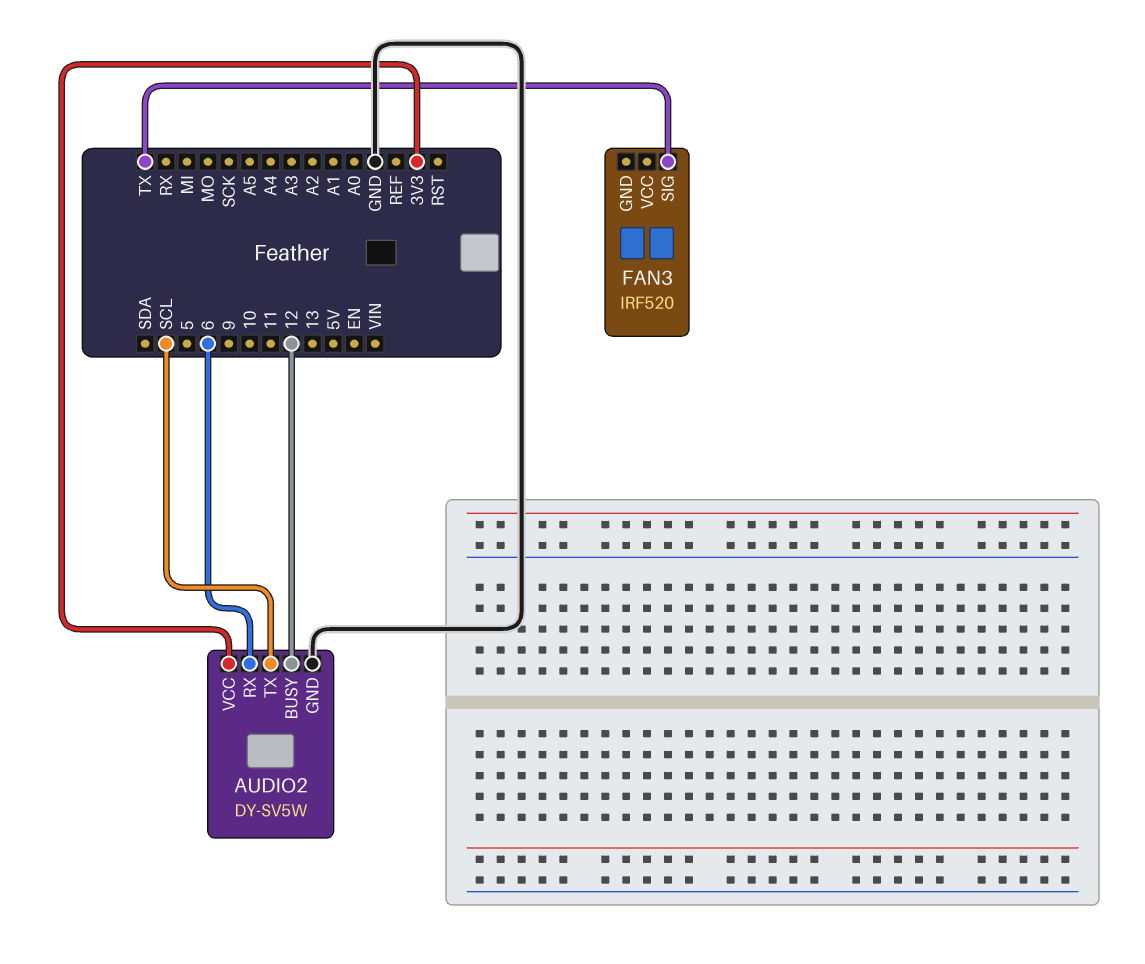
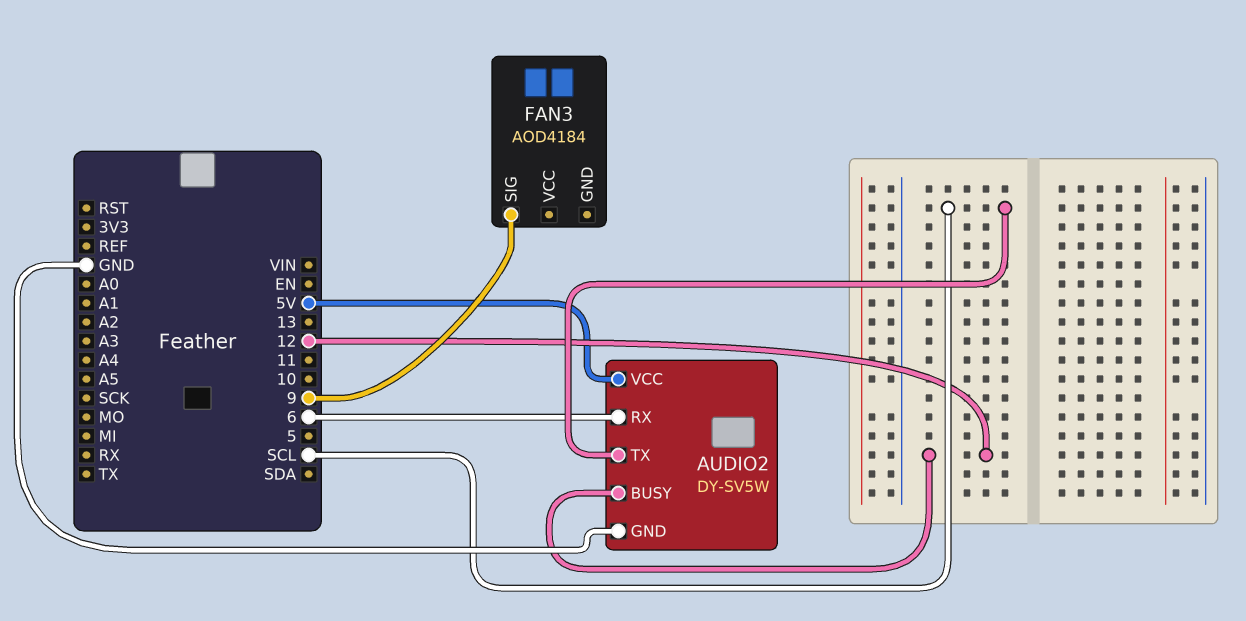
AUDIO2 pin VCC: 3V3 -> 5V
FAN3: IRF520 -> AOD4184
FAN3 pin SIG: TX -> 9

